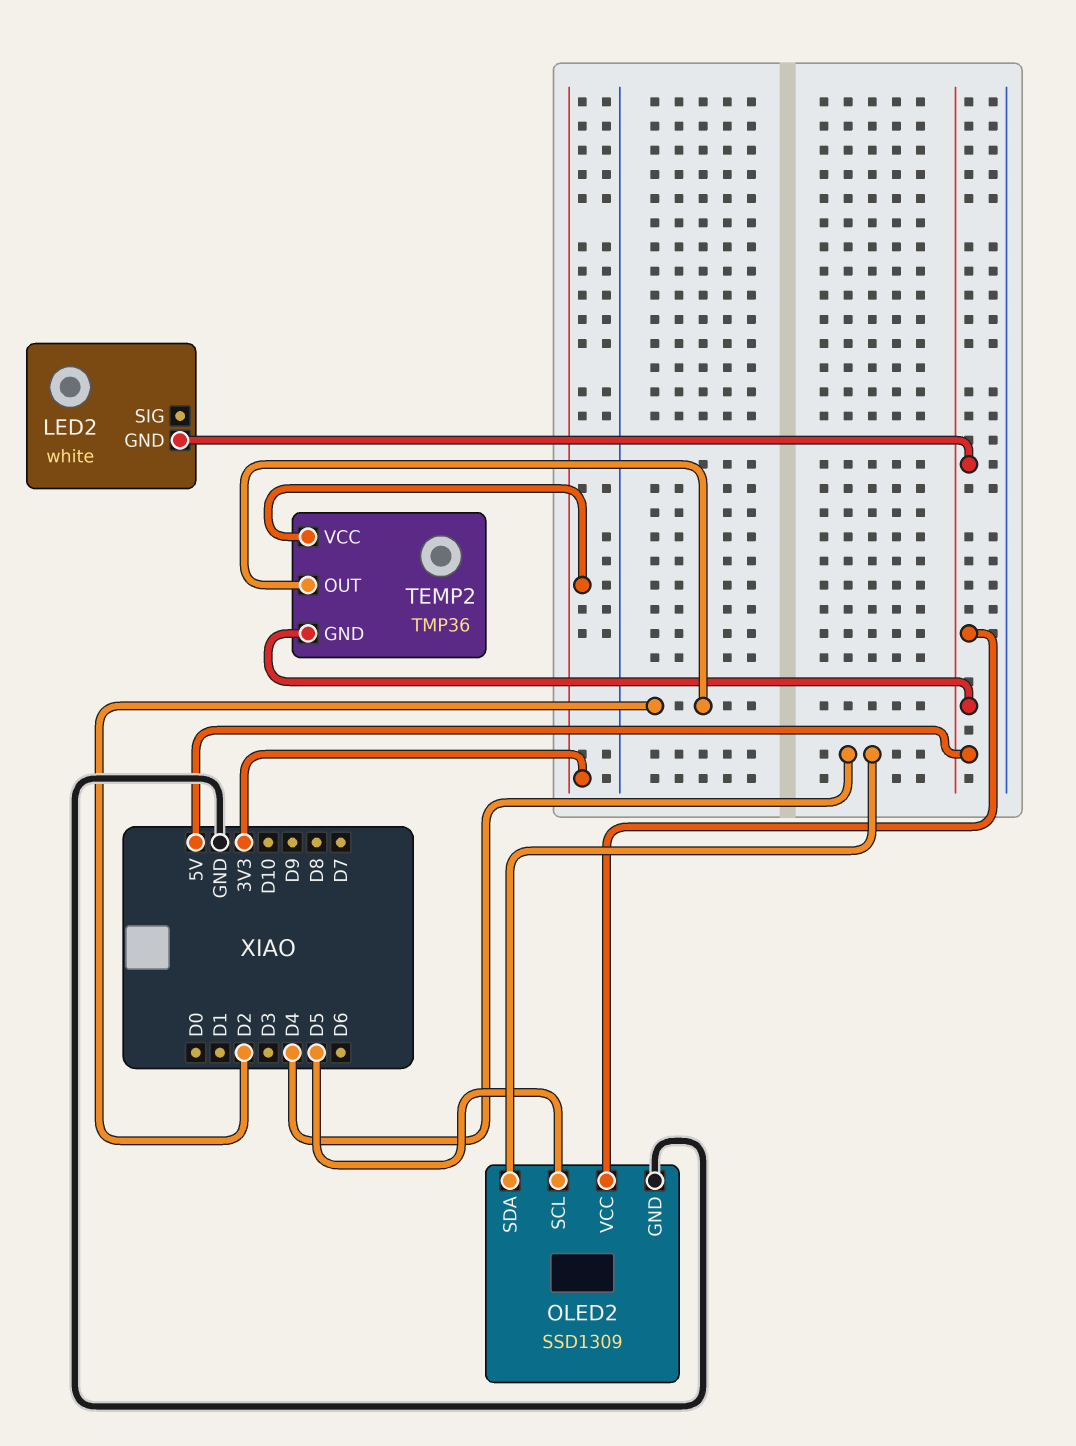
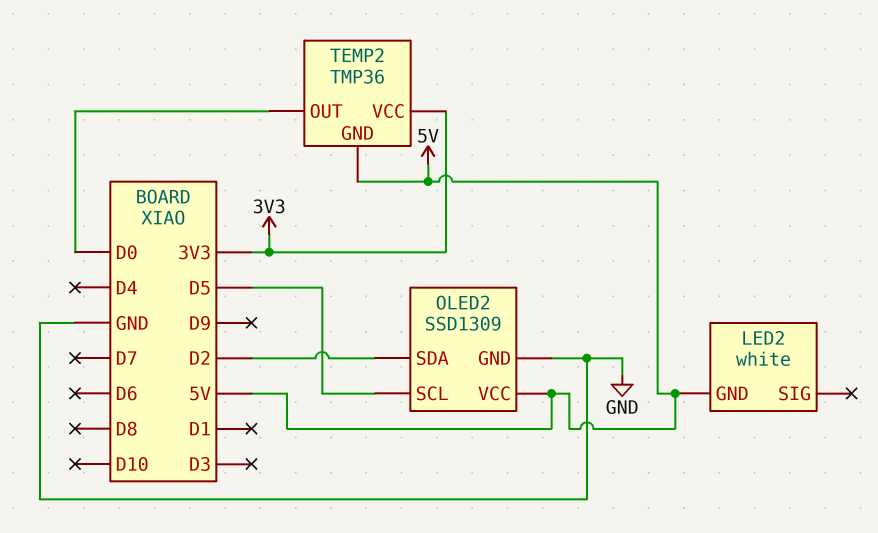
OLED2 pin SDA: D4 -> D2
TEMP2 pin OUT: D2 -> D0

